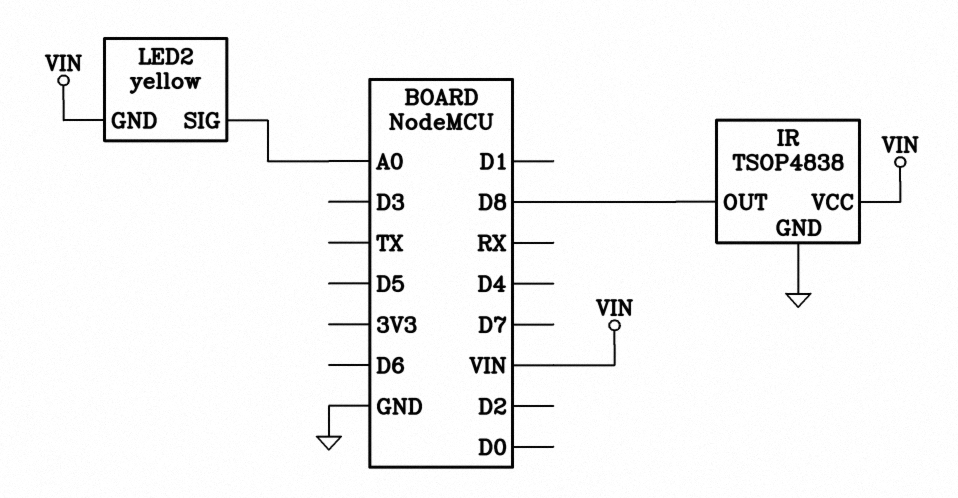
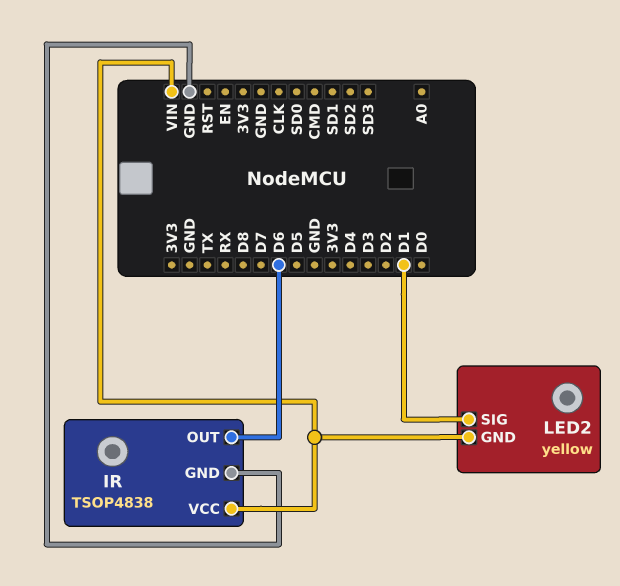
IR pin OUT: D8 -> D6
LED2 pin SIG: A0 -> D1

